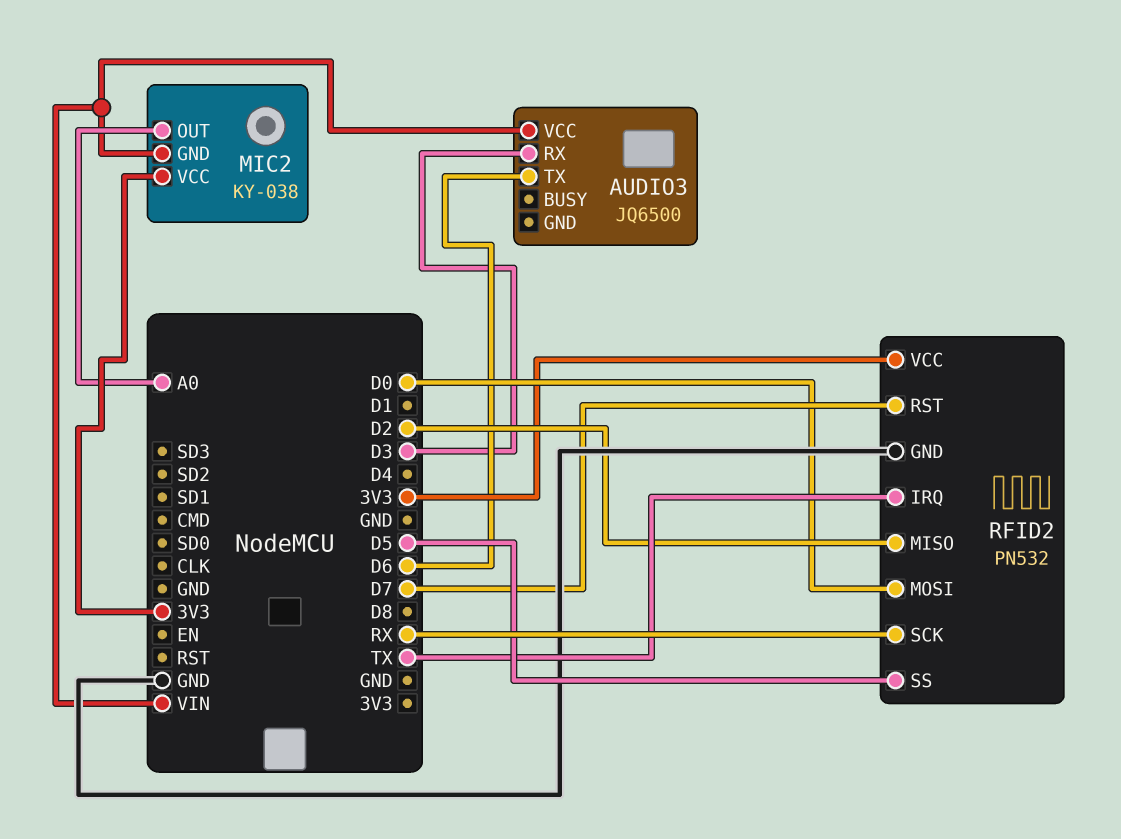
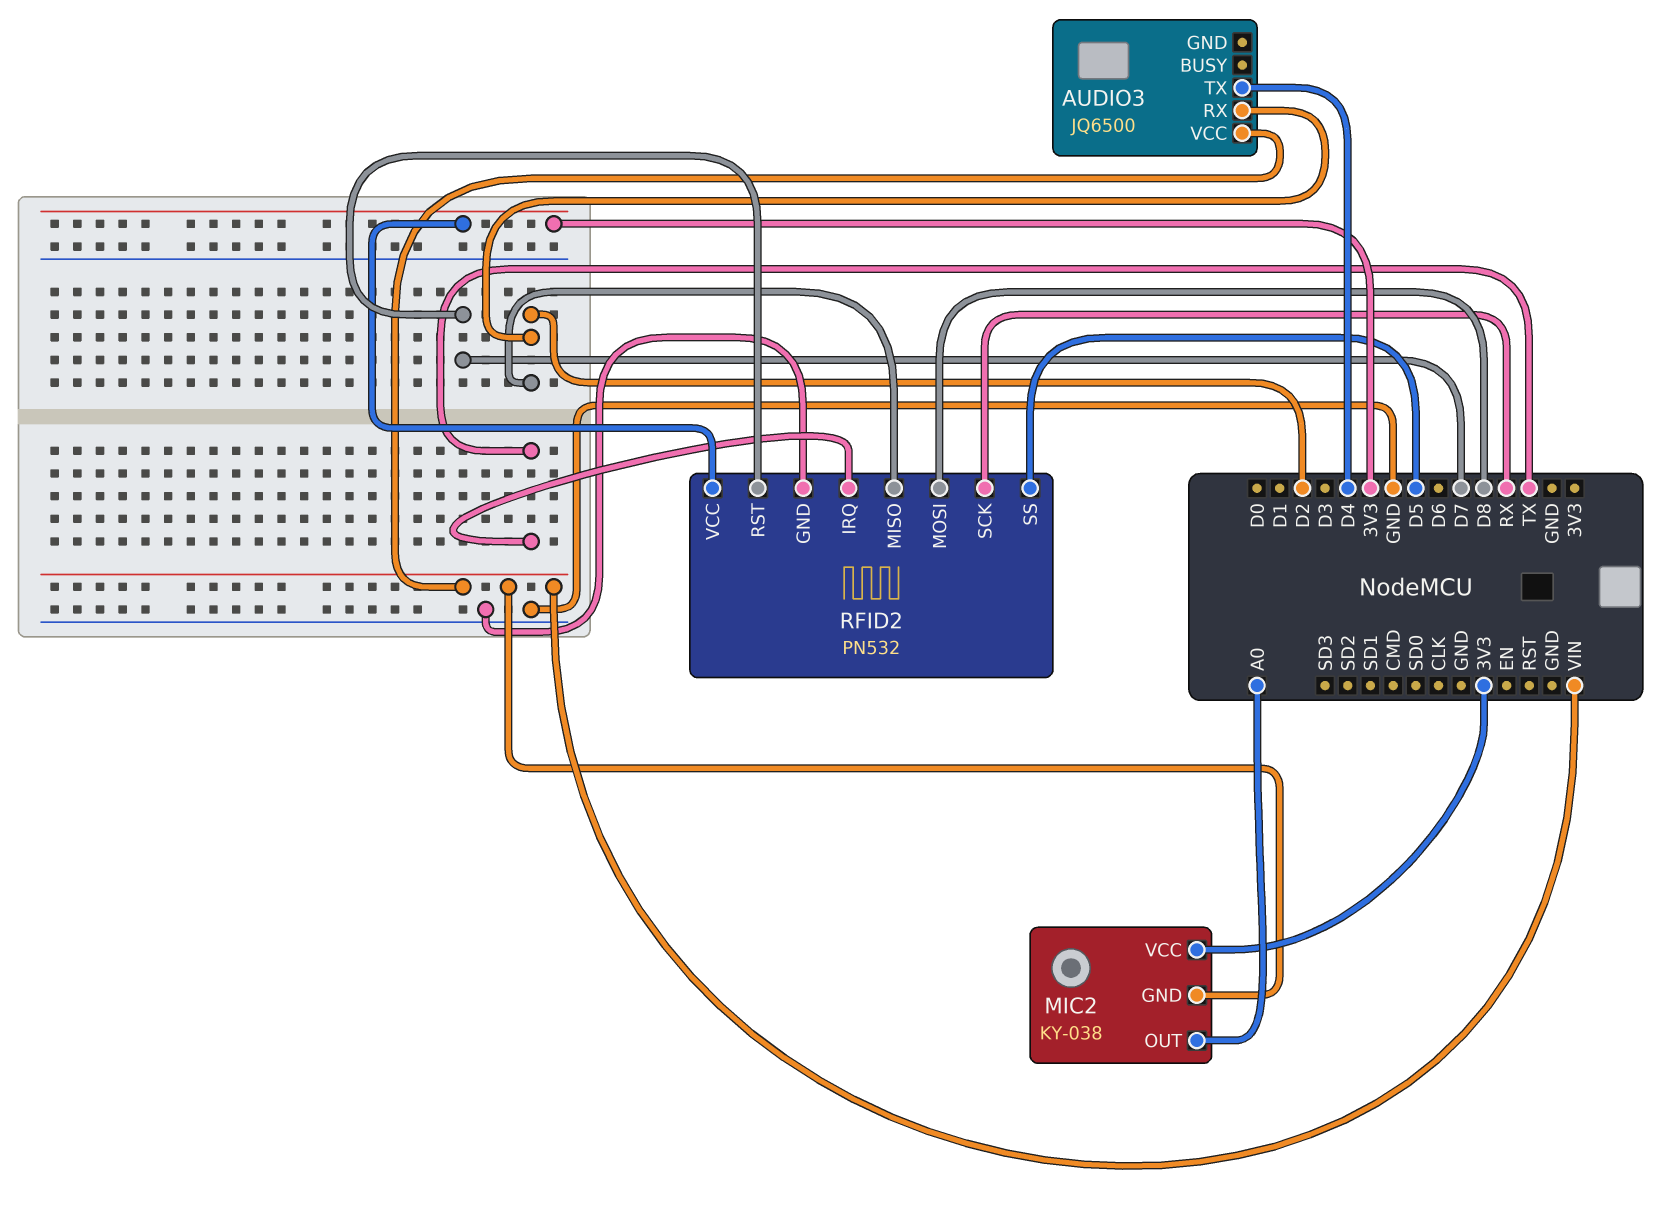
AUDIO3 pin RX: D3 -> D2
AUDIO3 pin TX: D6 -> D4
RFID2 pin MOSI: D0 -> D8

